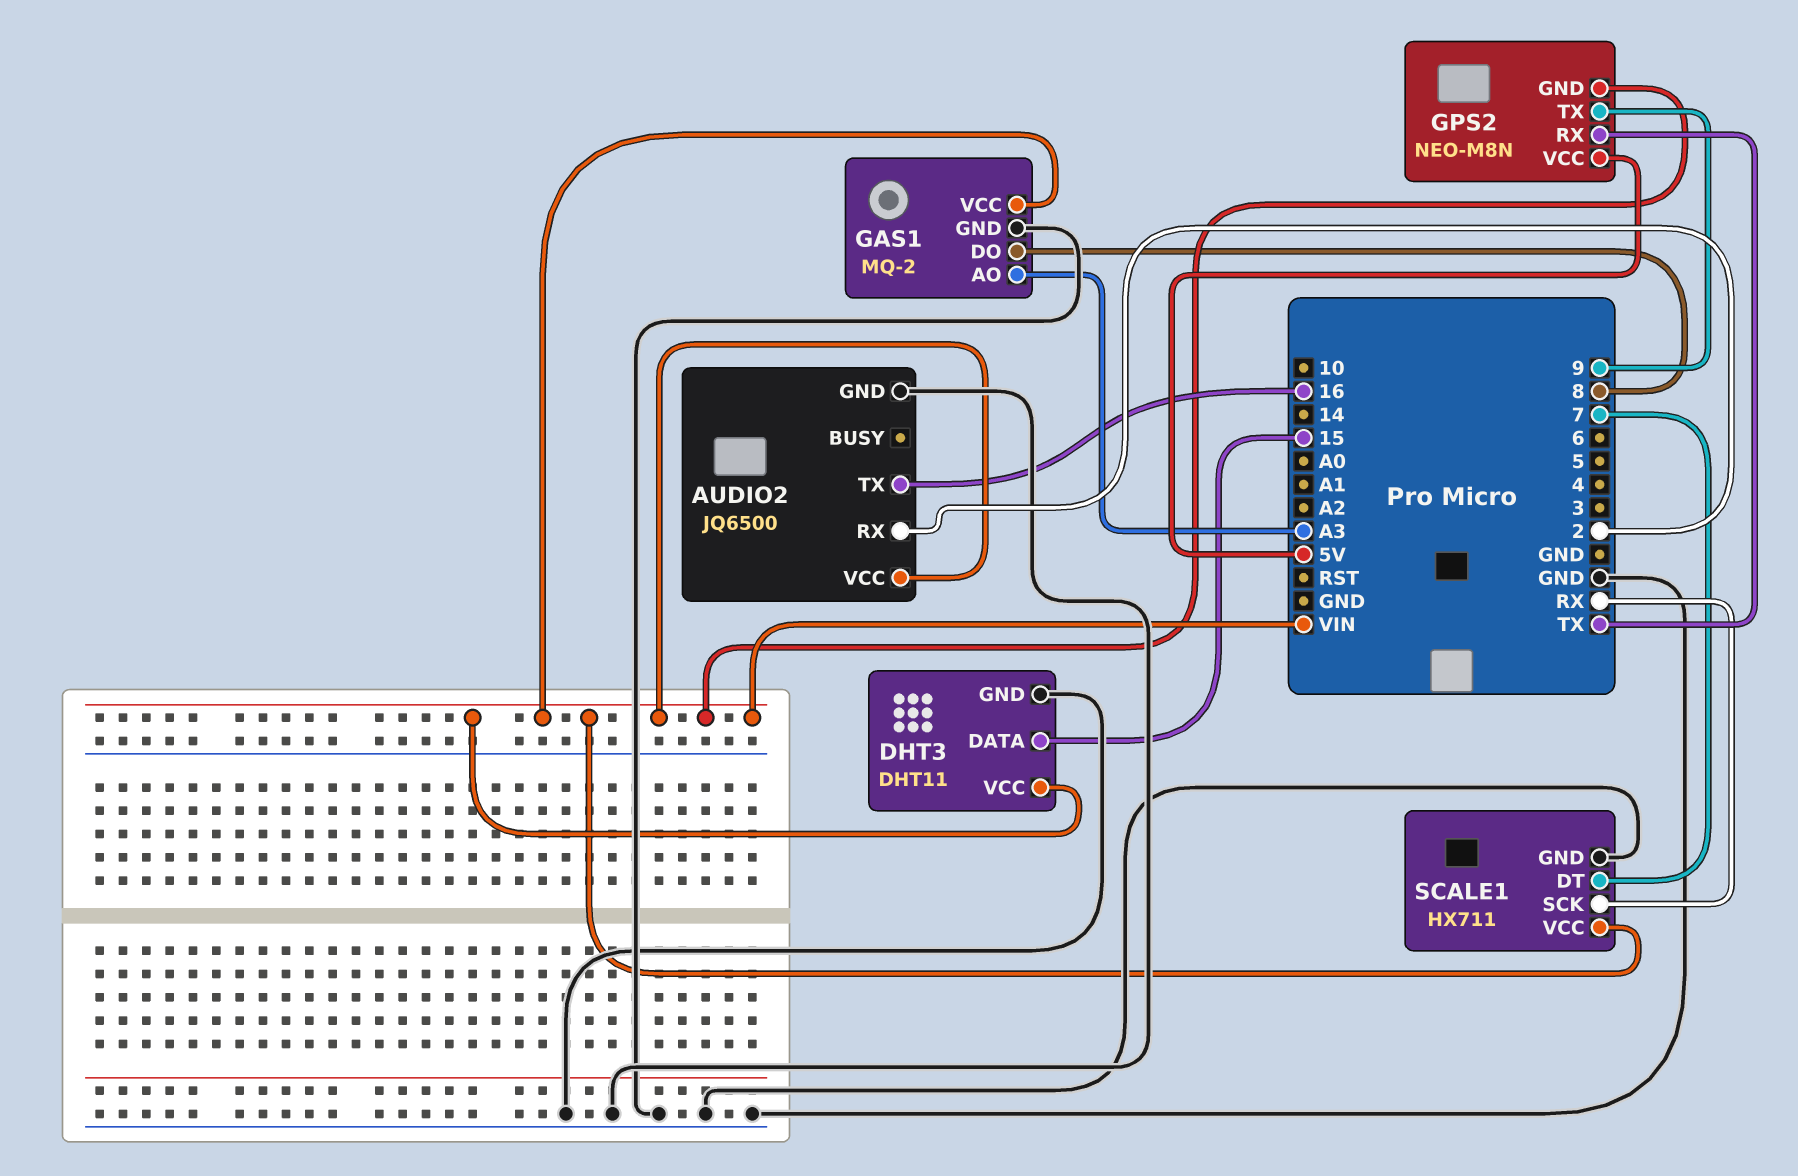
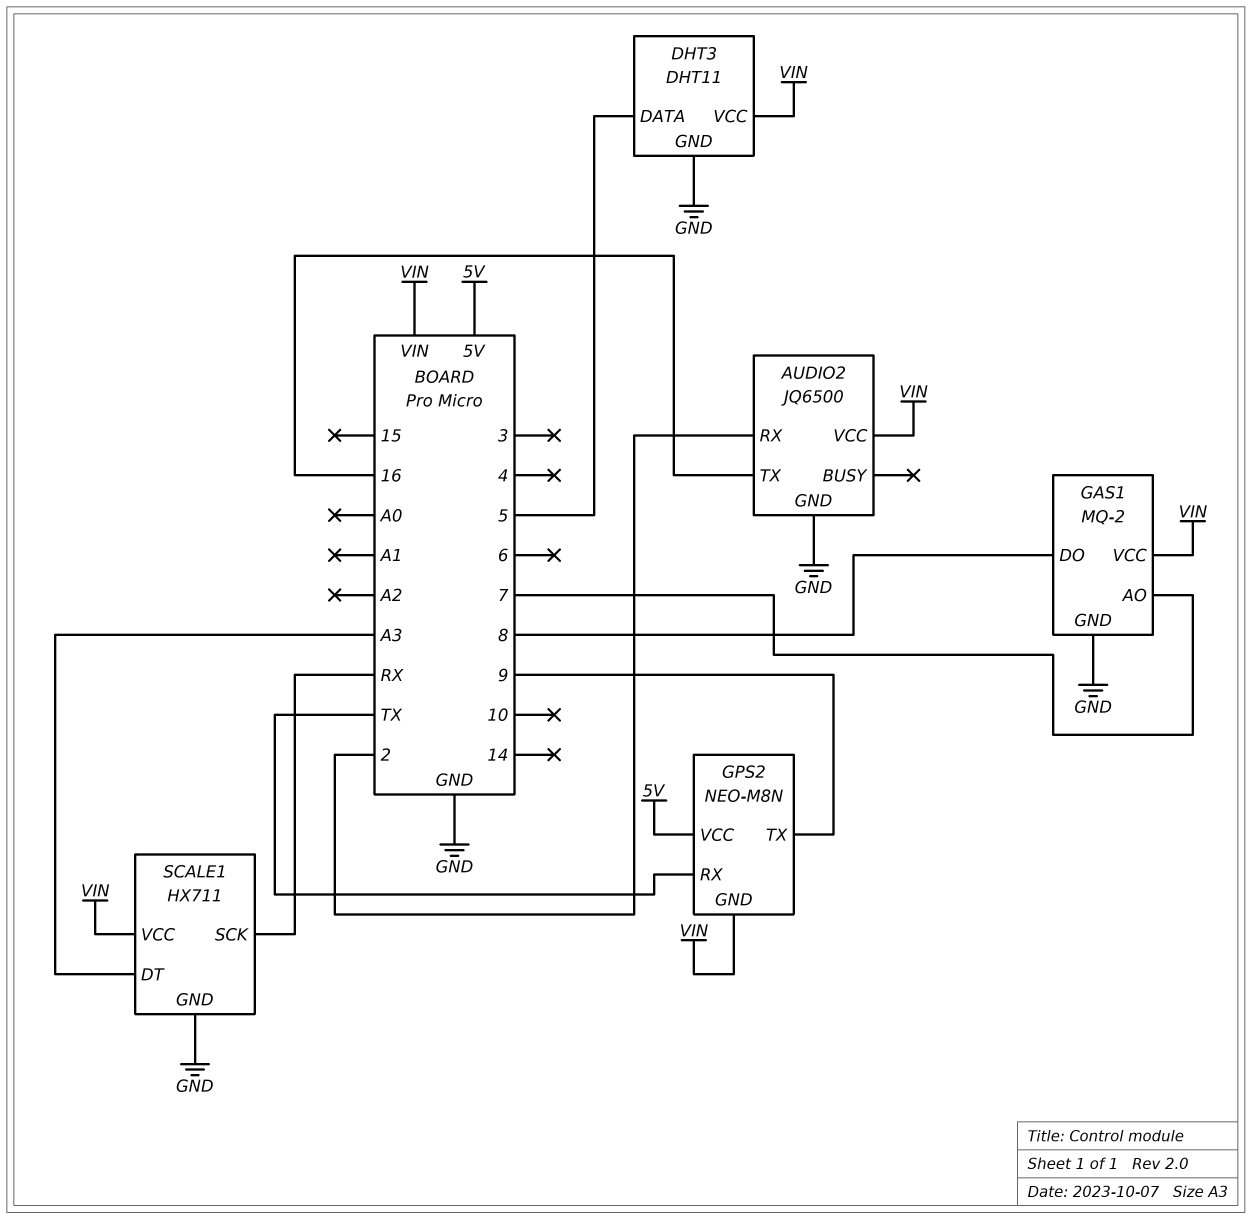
DHT3 pin DATA: 15 -> 5
GAS1 pin AO: A3 -> 7
SCALE1 pin DT: 7 -> A3

